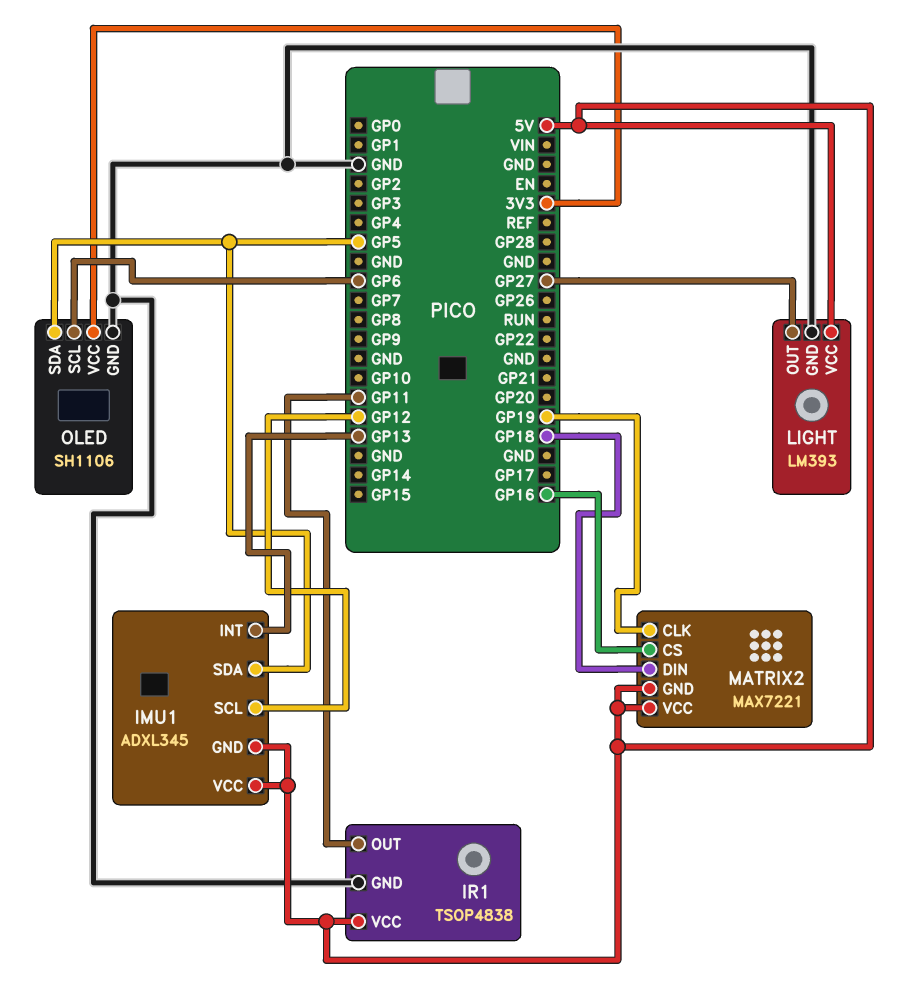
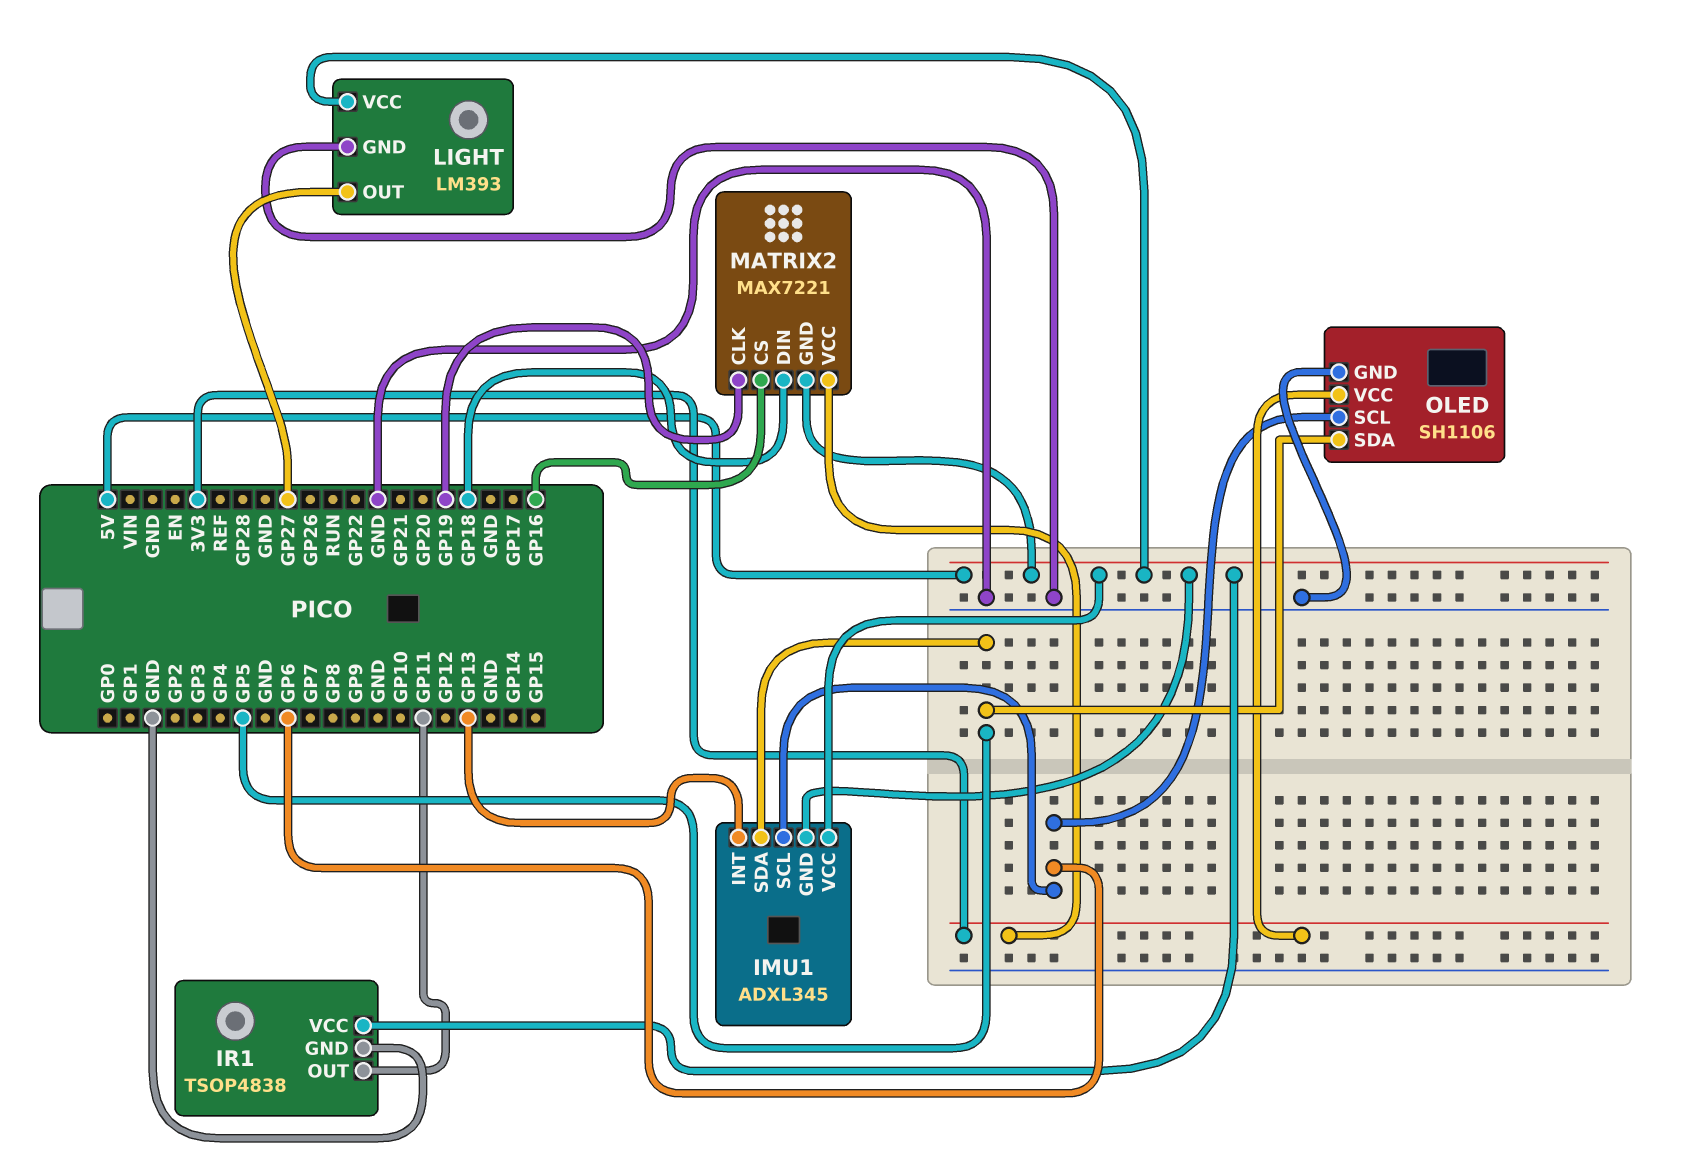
IMU1 pin SCL: GP12 -> GP6
MATRIX2 pin VCC: 5V -> 3V3

